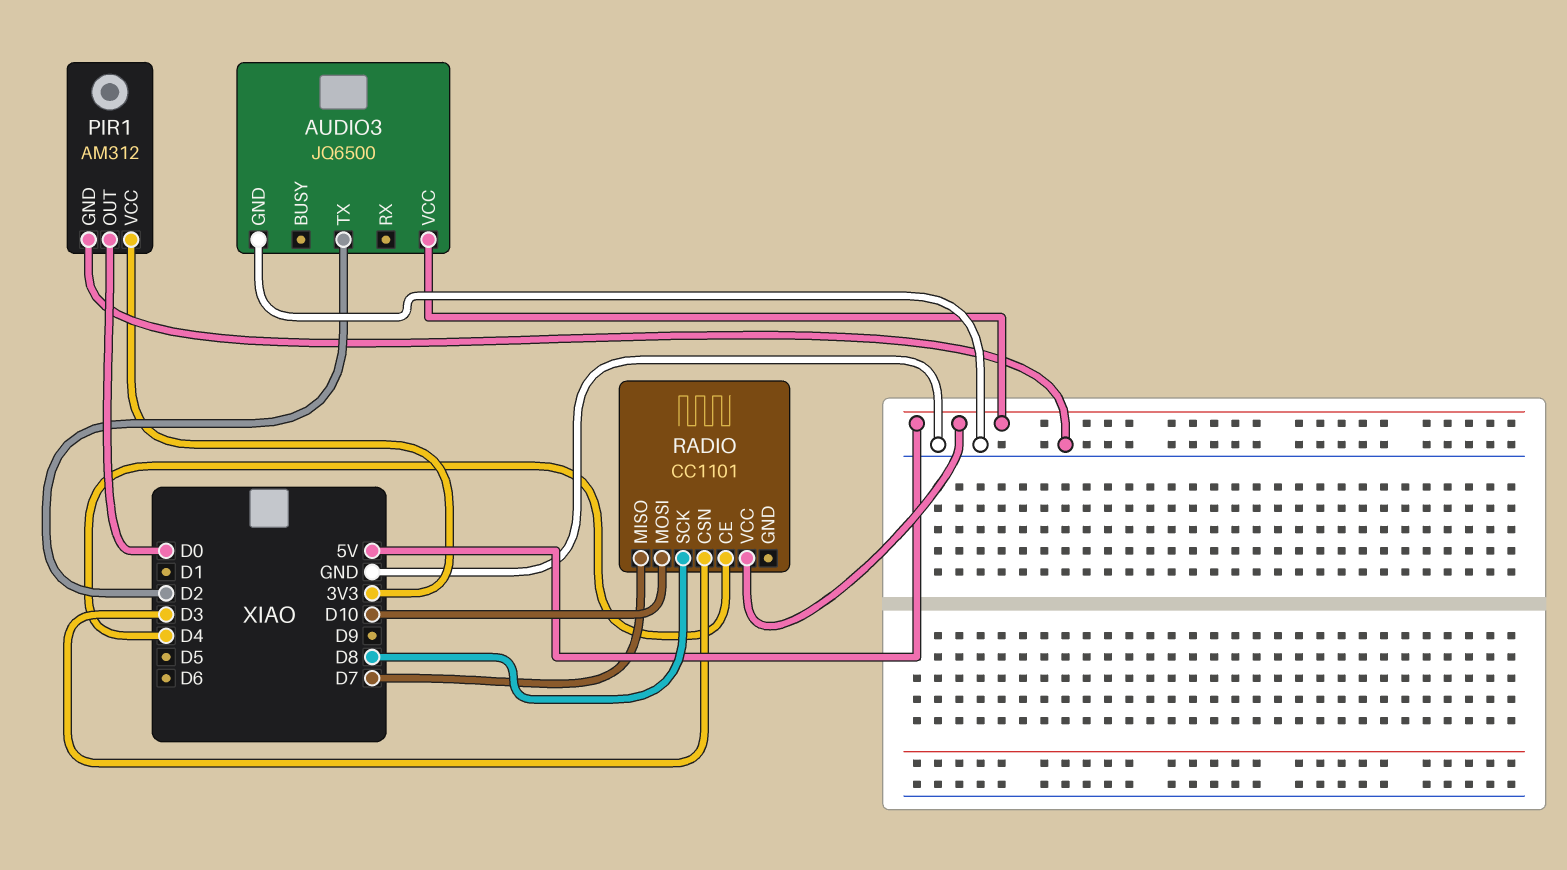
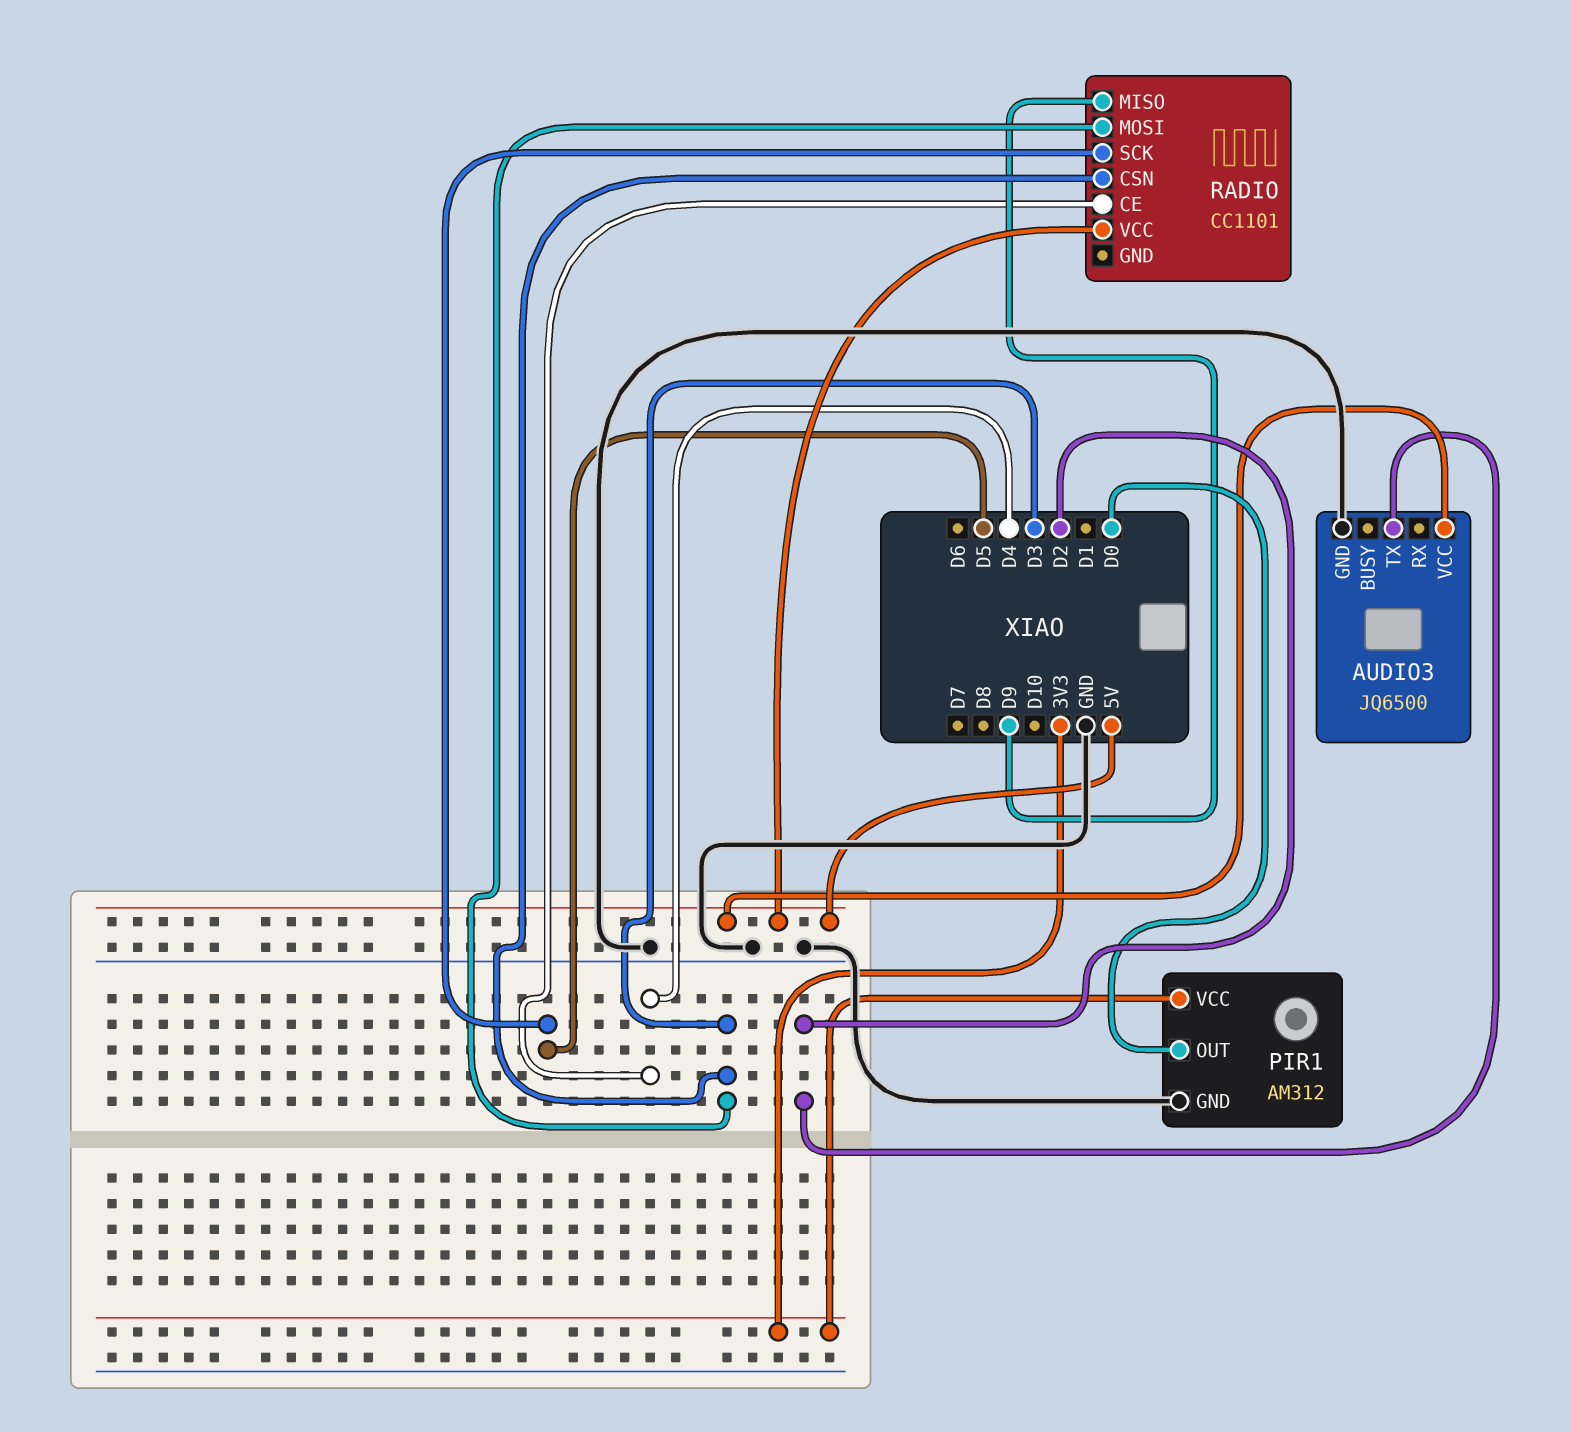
RADIO pin MISO: D7 -> D9
RADIO pin MOSI: D10 -> D3
RADIO pin SCK: D8 -> D5

